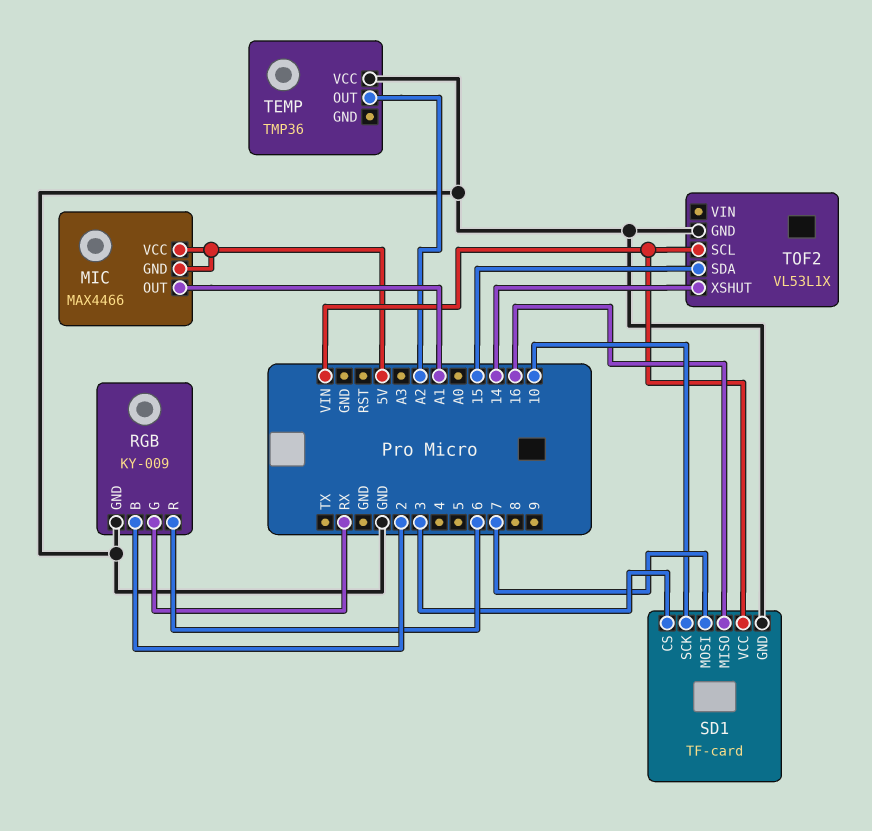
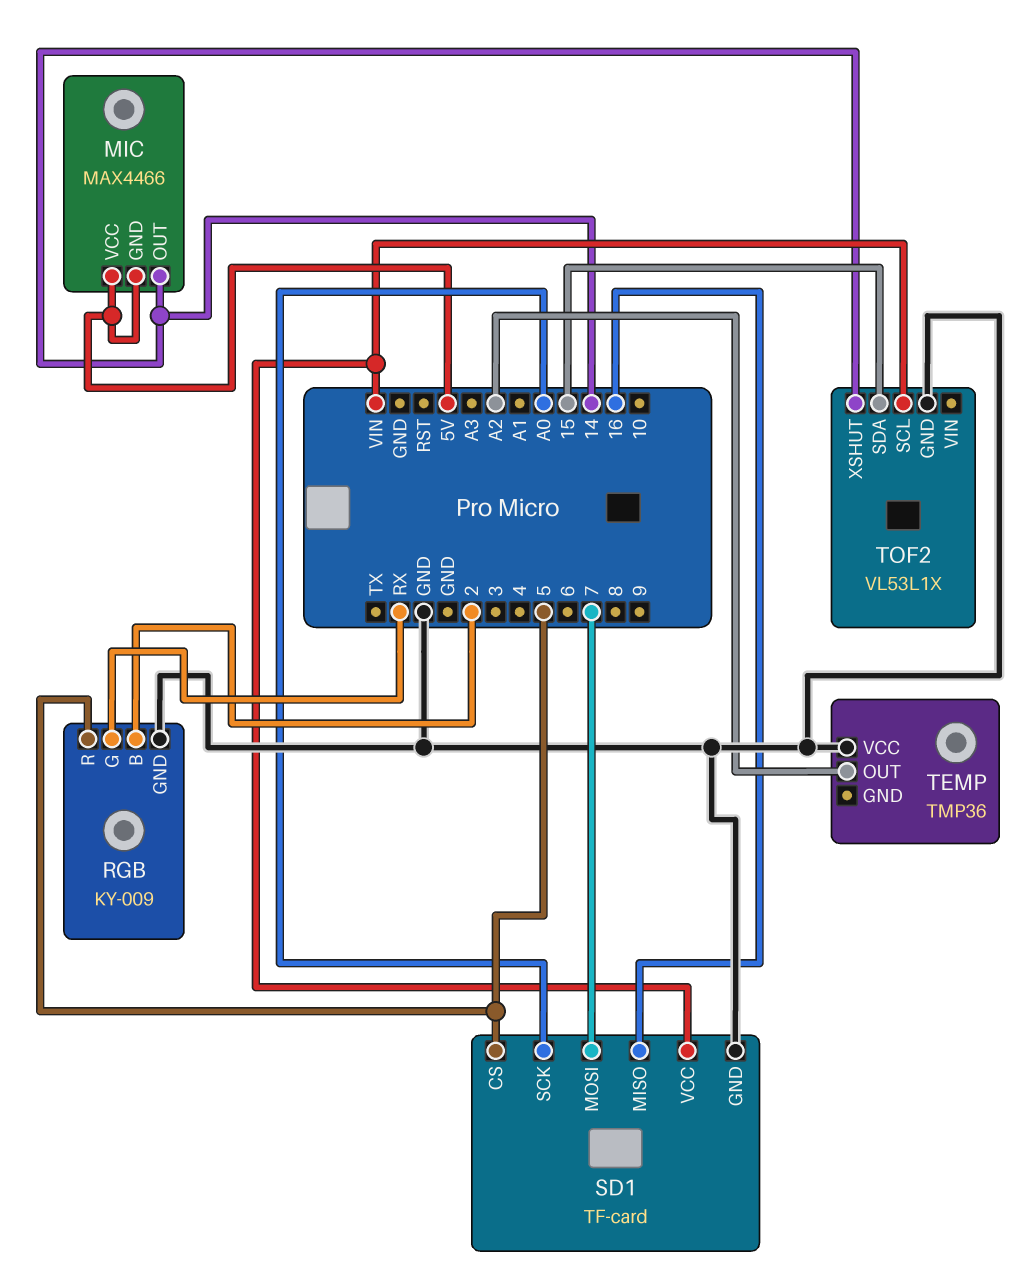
MIC pin OUT: A1 -> 14
RGB pin R: 6 -> 5
SD1 pin CS: 3 -> 5
SD1 pin SCK: 10 -> A0

